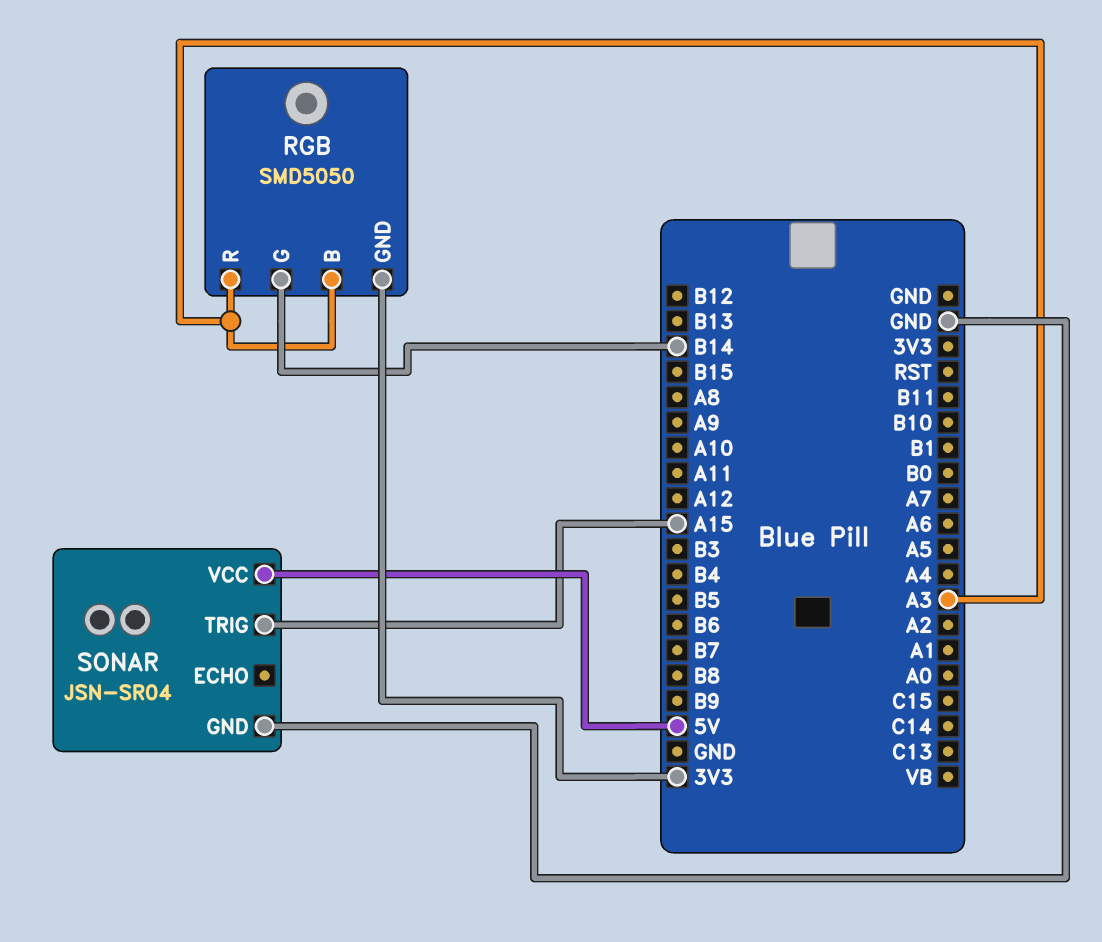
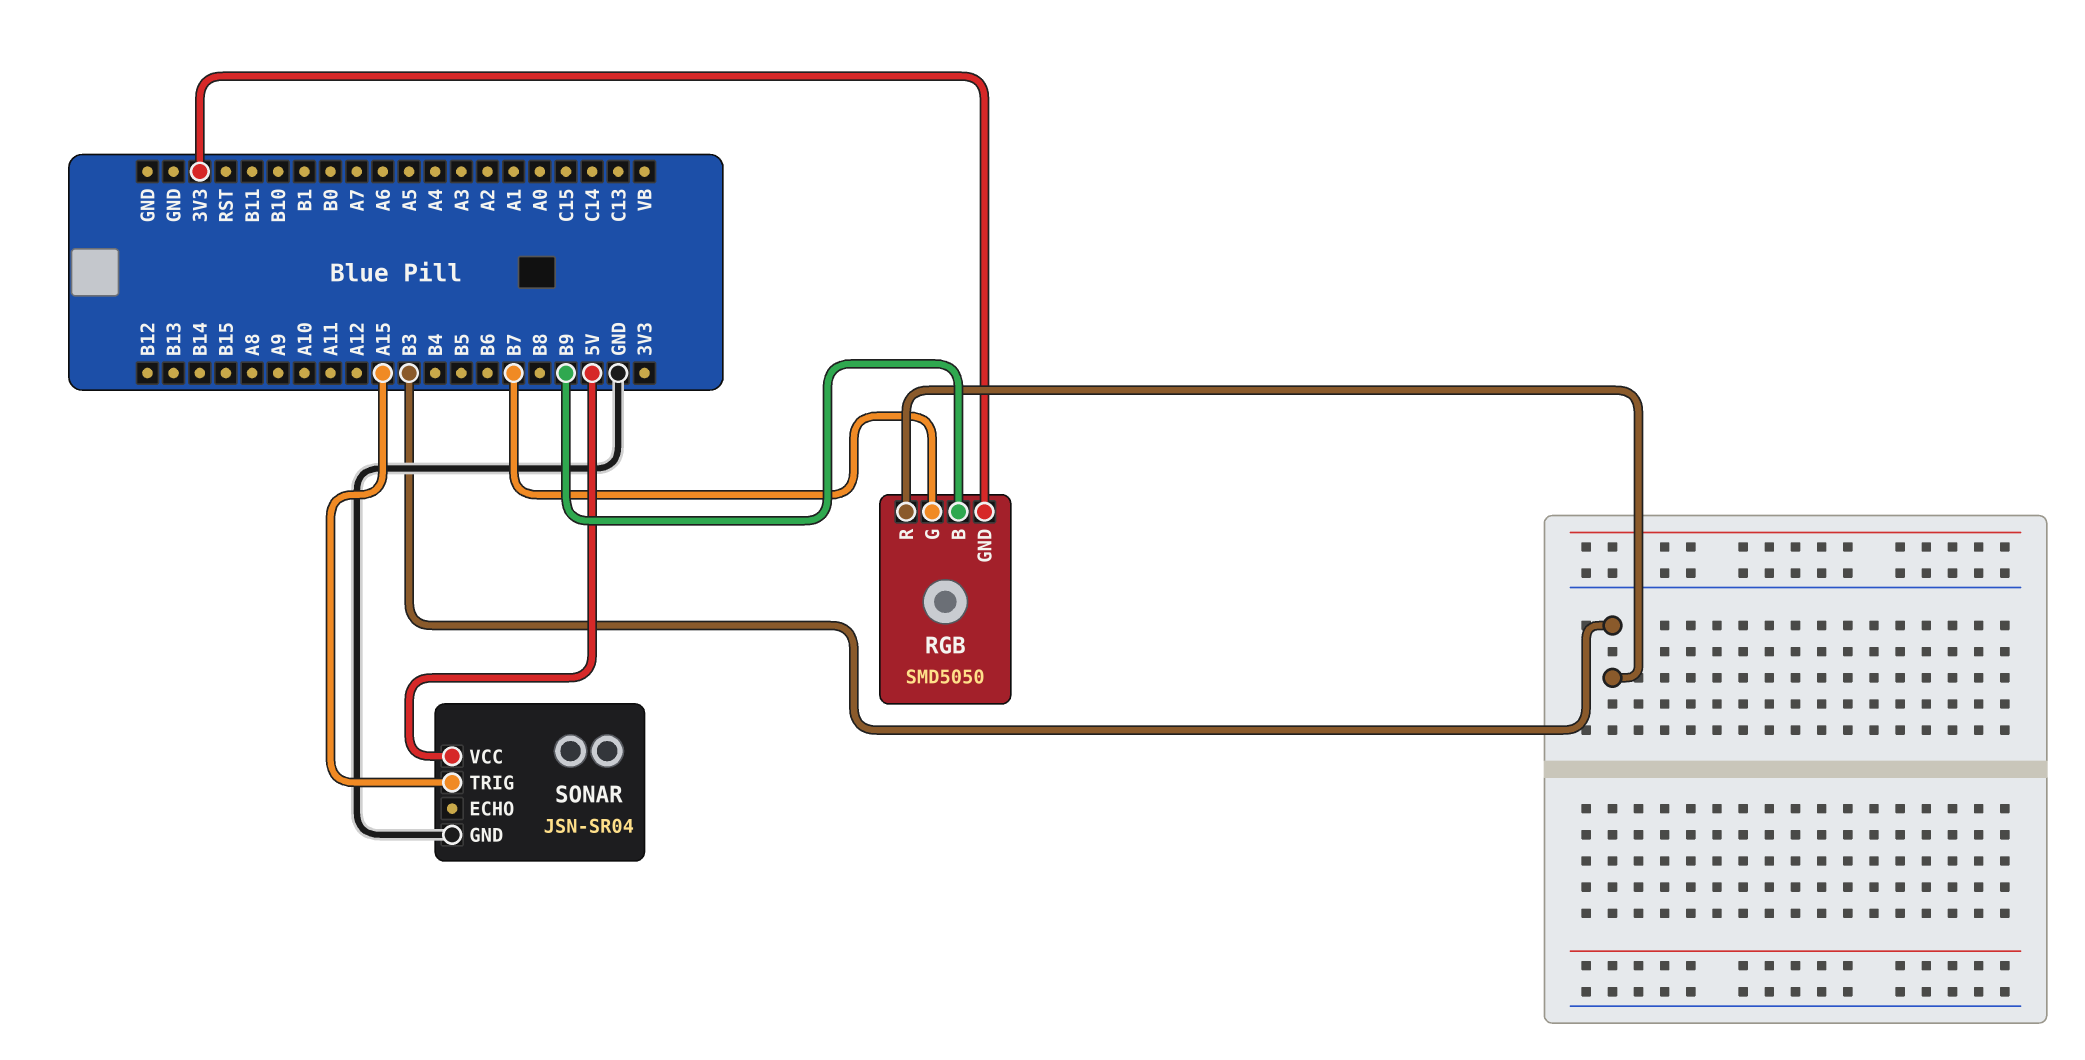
RGB pin B: A3 -> B9
RGB pin G: B14 -> B7
RGB pin R: A3 -> B3

